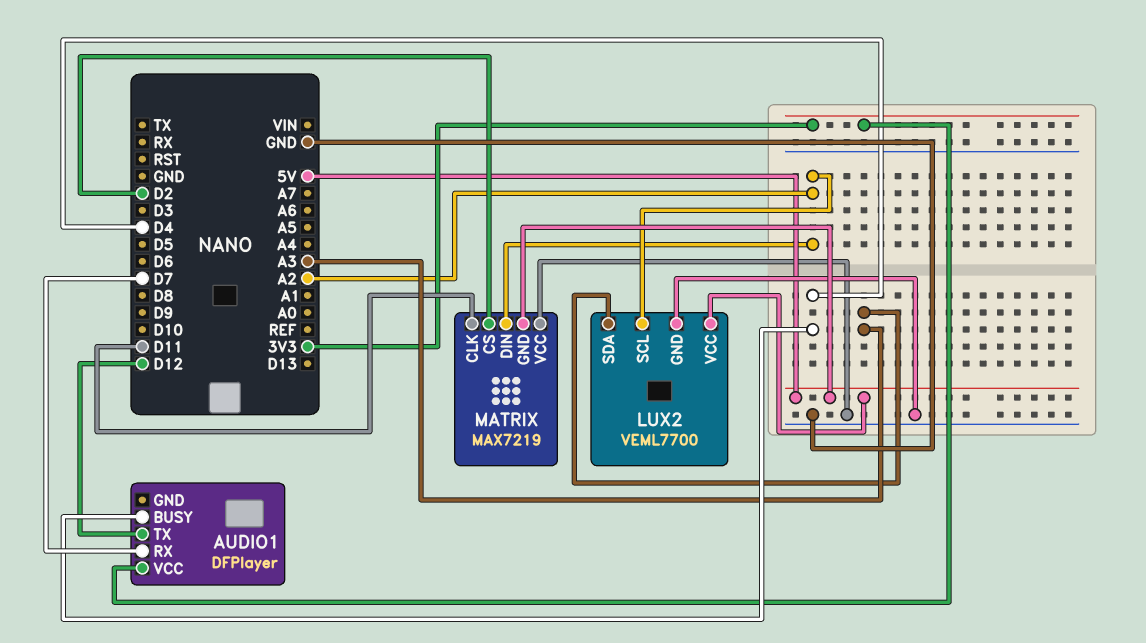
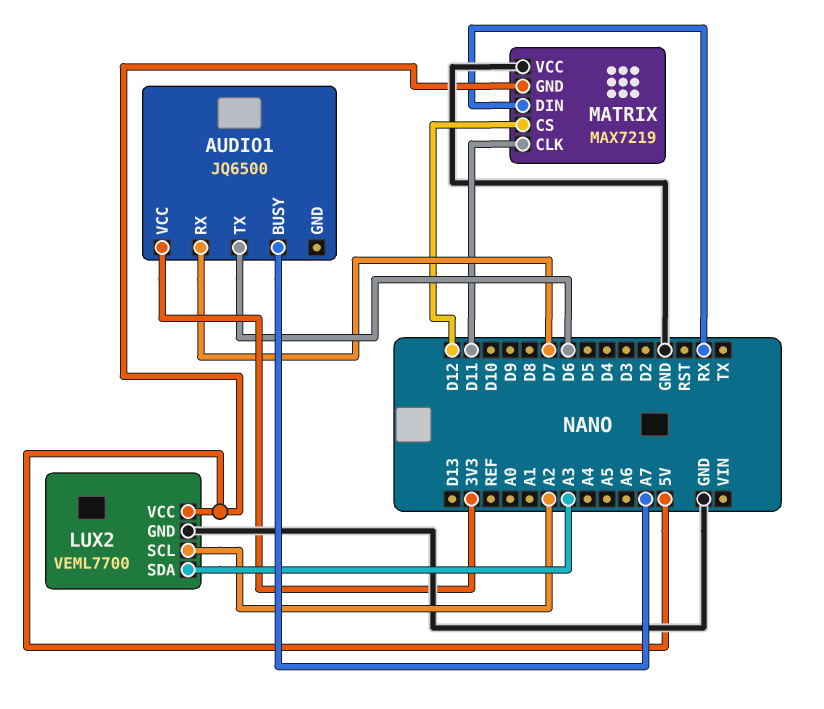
AUDIO1: DFPlayer -> JQ6500
AUDIO1 pin BUSY: D4 -> A7
AUDIO1 pin TX: D12 -> D6
MATRIX pin CS: D2 -> D12
MATRIX pin DIN: A2 -> RX

